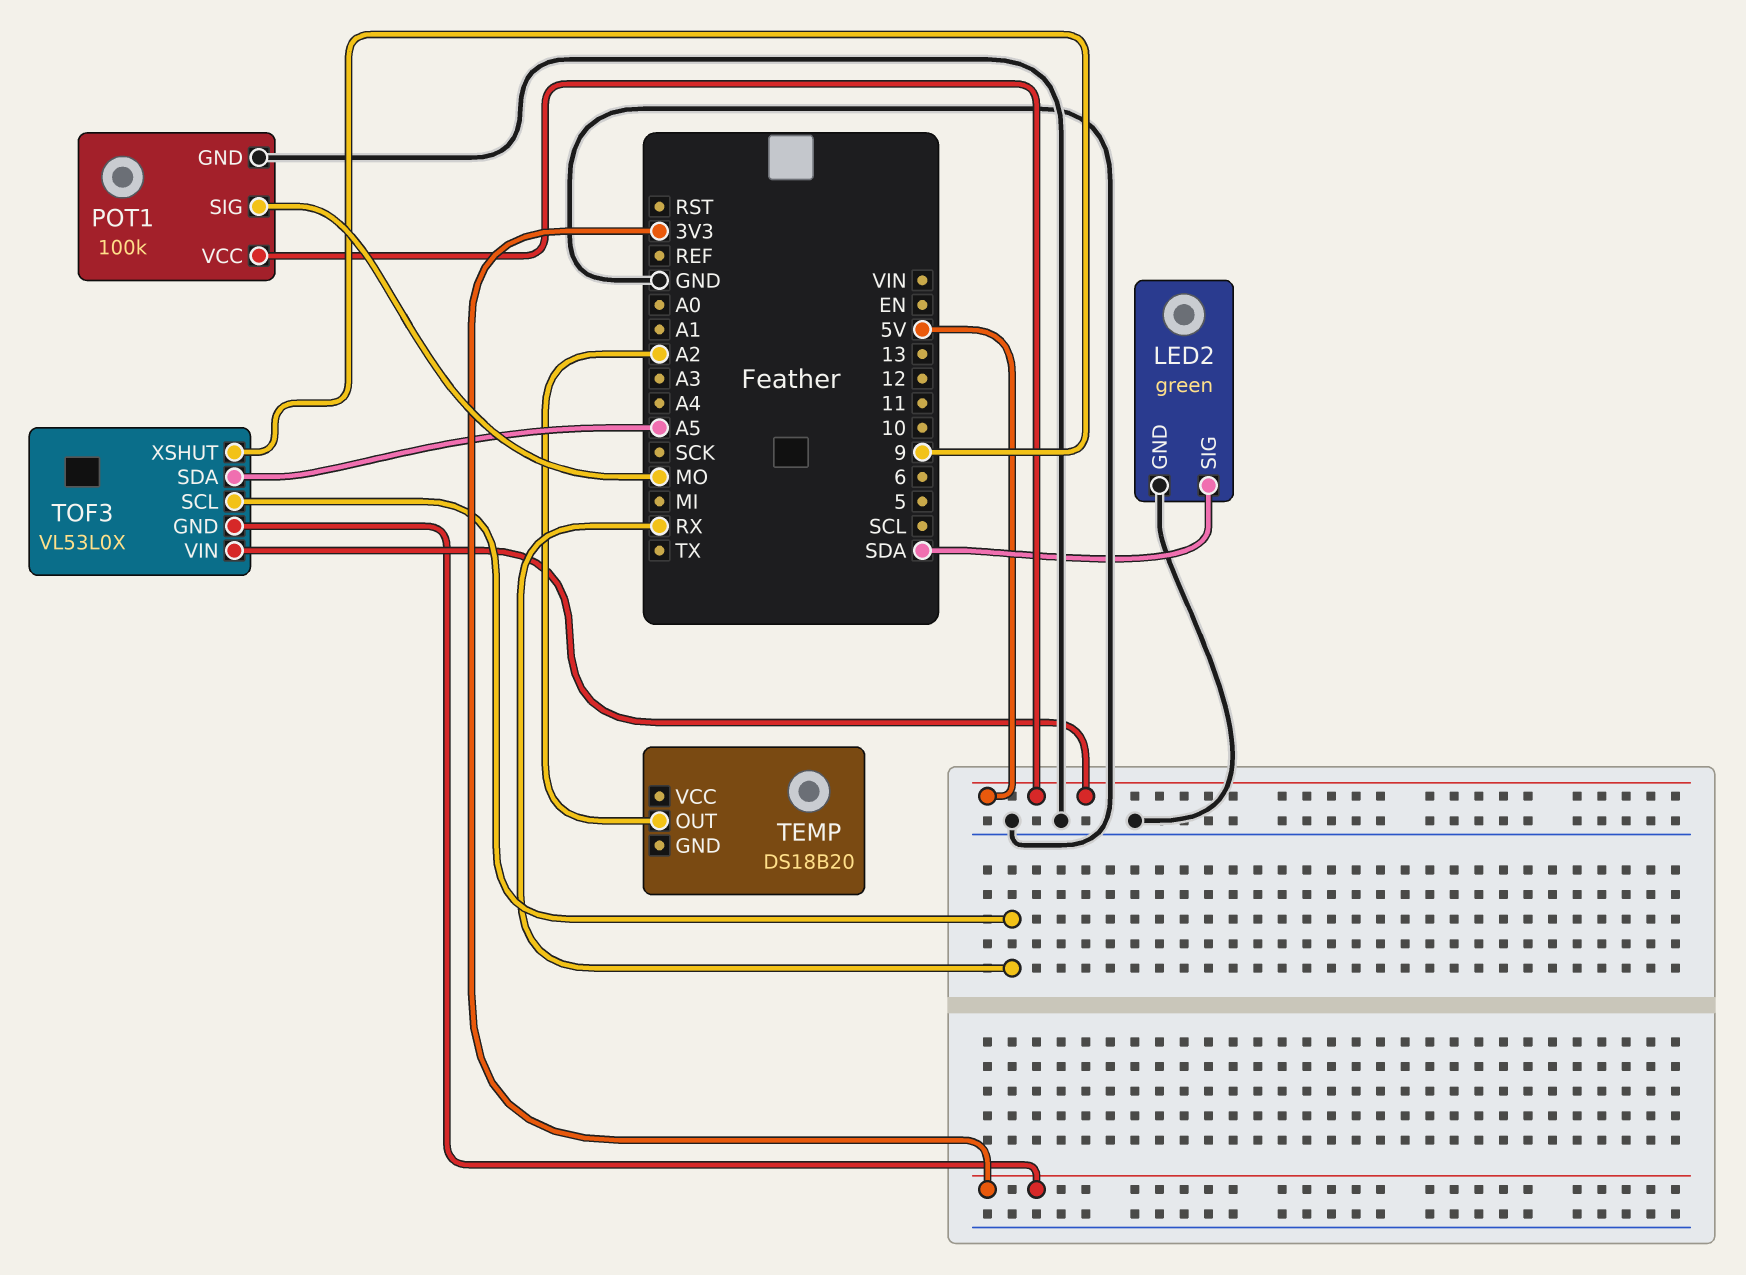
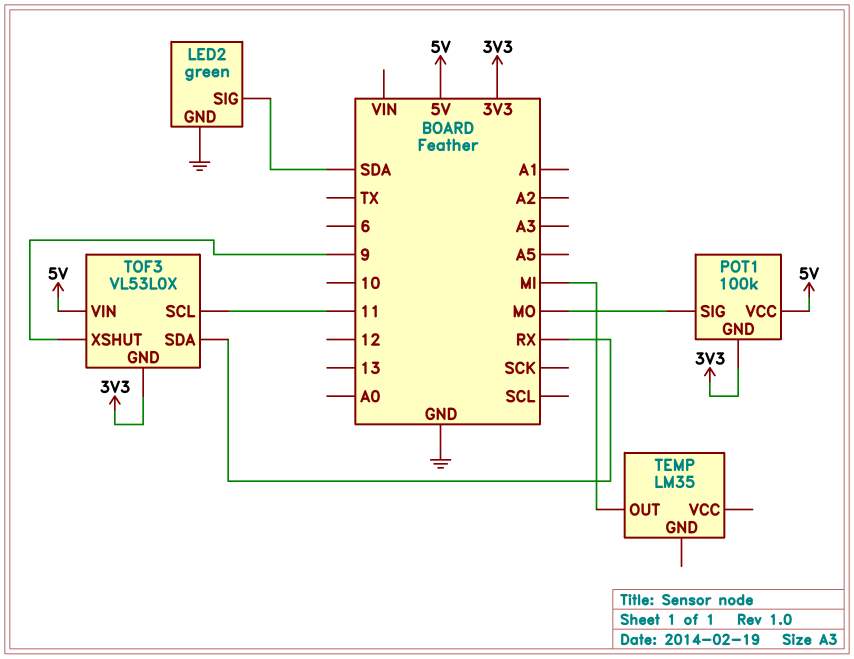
POT1 pin GND: GND -> 3V3
TEMP: DS18B20 -> LM35
TEMP pin OUT: A2 -> MI
TOF3 pin SCL: RX -> 11
TOF3 pin SDA: A5 -> RX

